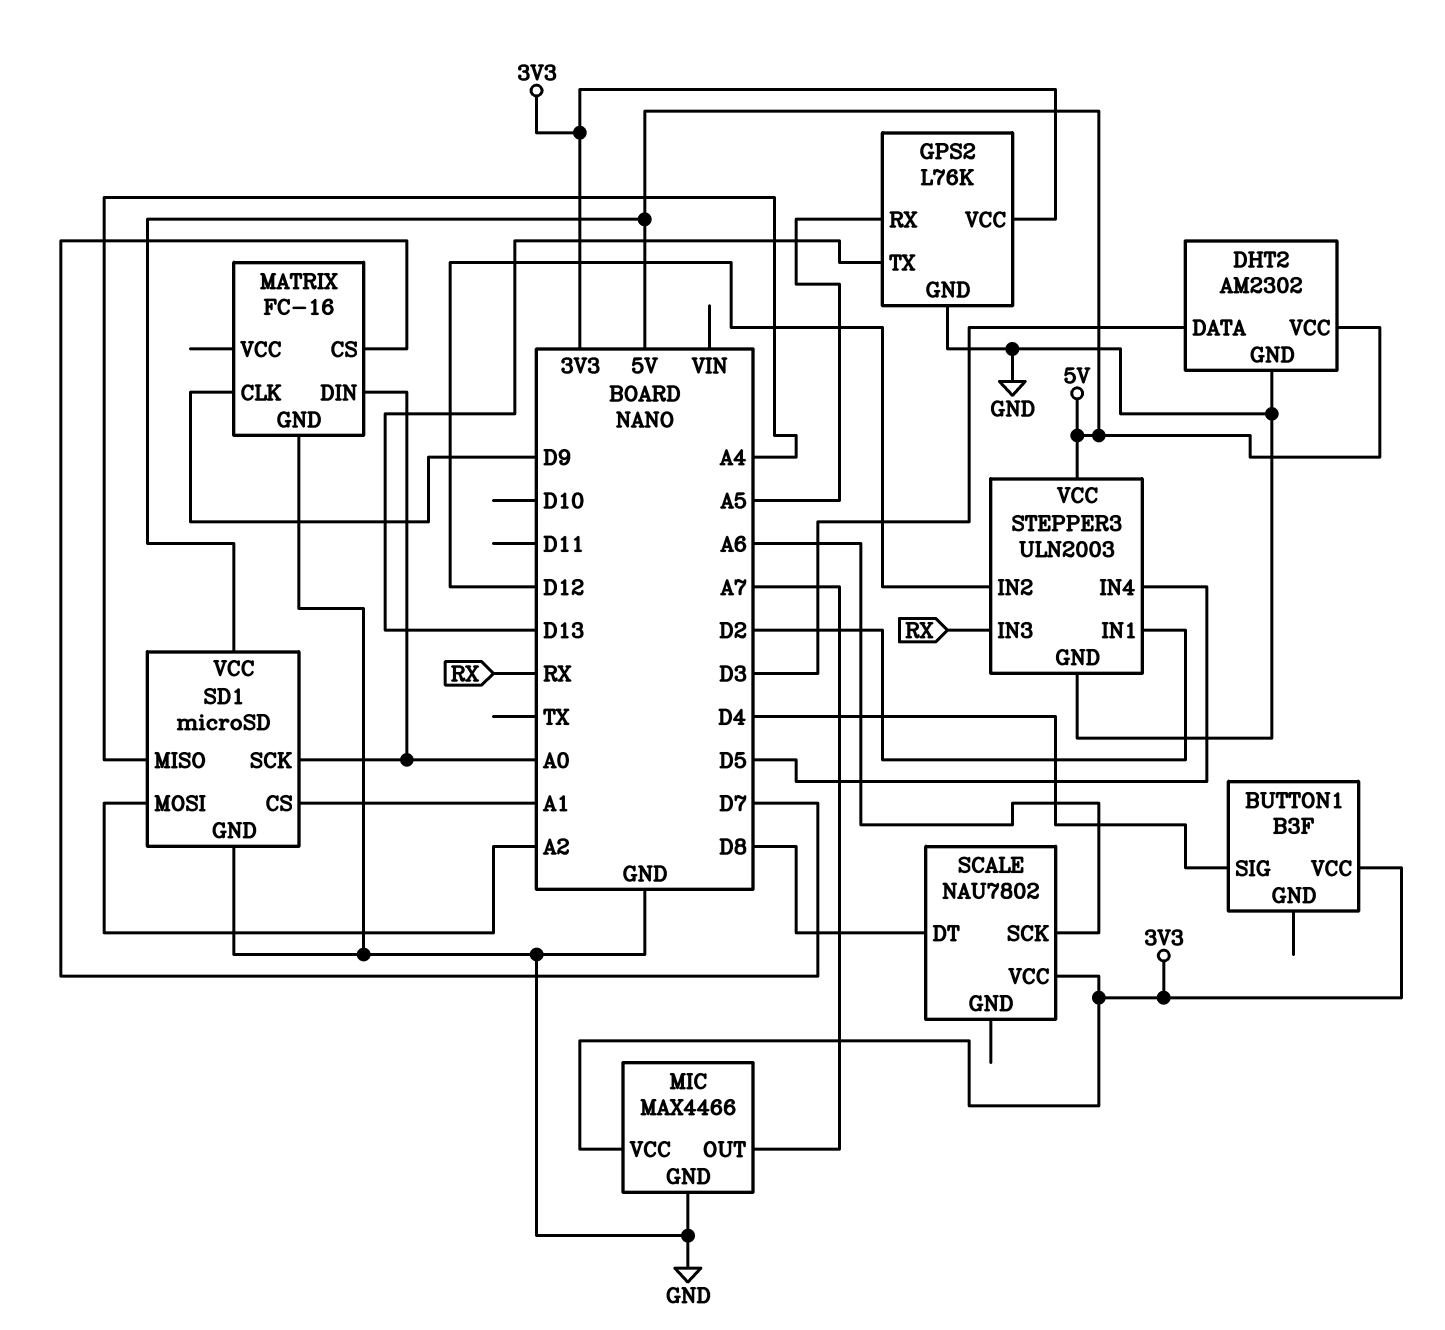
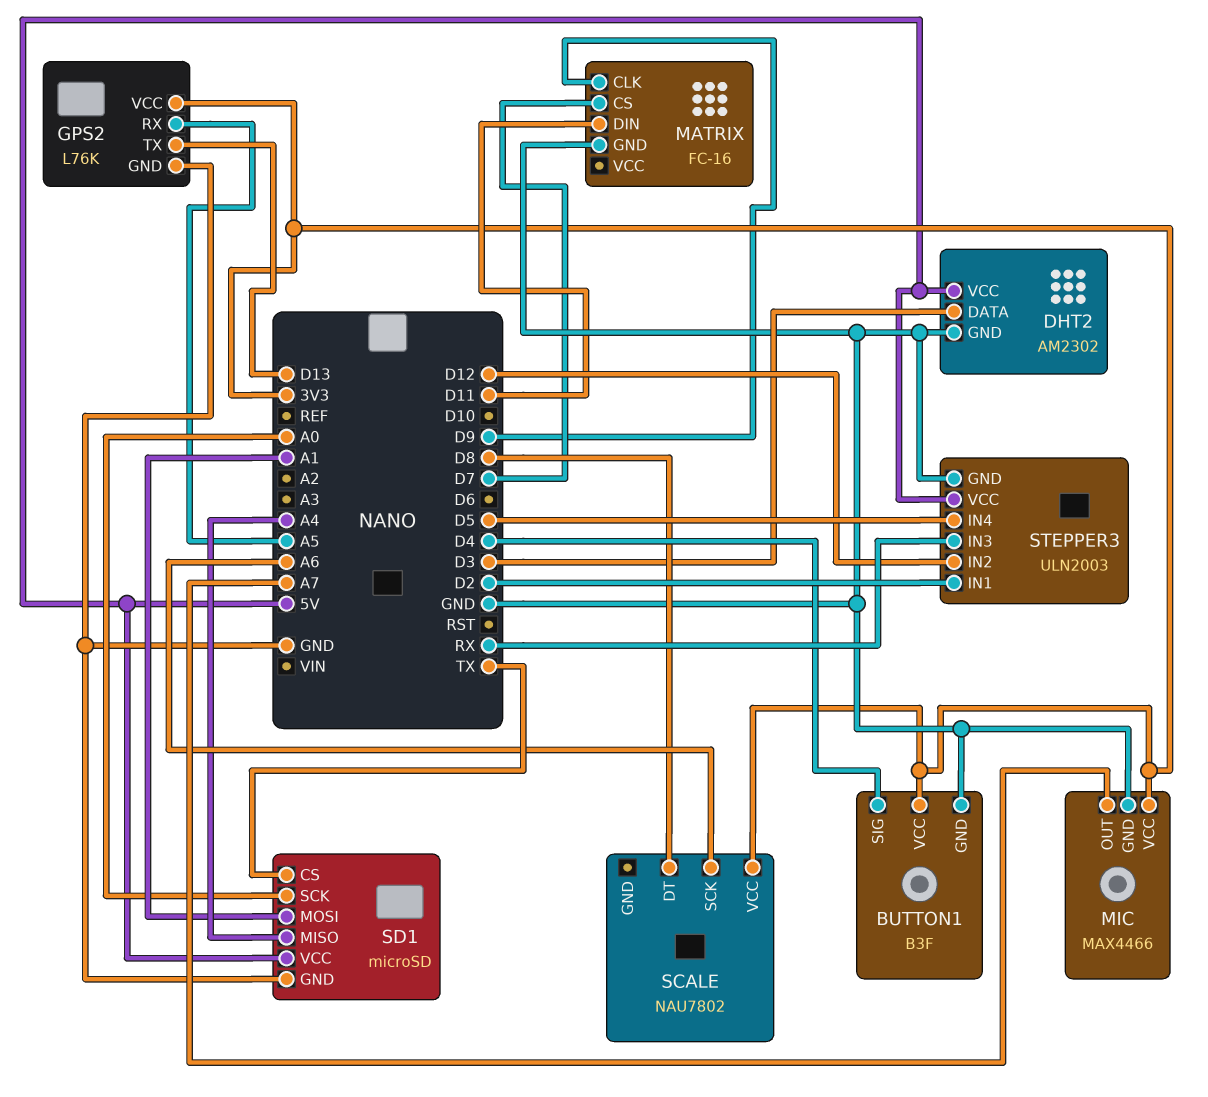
BUTTON1 pin GND: none -> GND
MATRIX pin DIN: A0 -> D11
SD1 pin CS: A1 -> TX
SD1 pin MOSI: A2 -> A1

